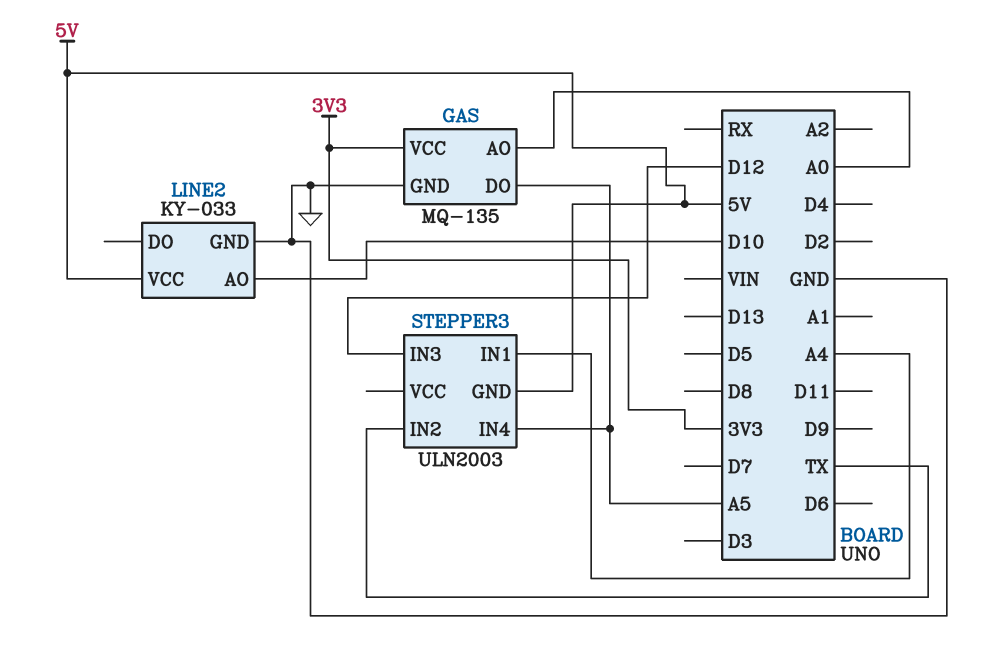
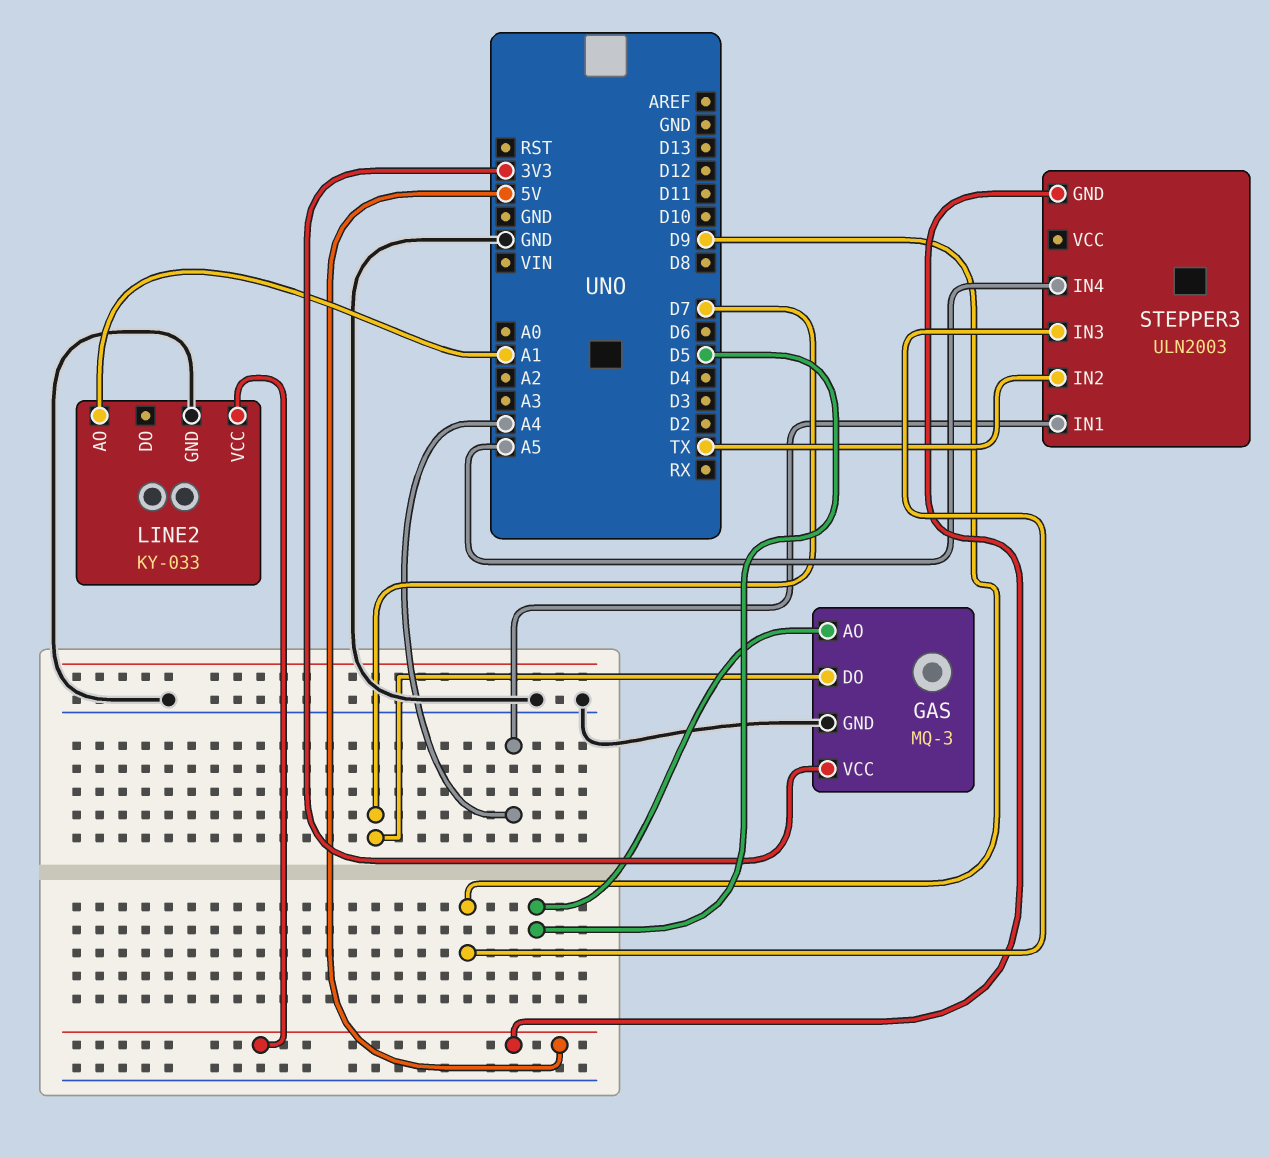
GAS: MQ-135 -> MQ-3
GAS pin AO: A0 -> D5
GAS pin DO: A5 -> D7
LINE2 pin AO: D10 -> A1
STEPPER3 pin IN3: D12 -> D9

